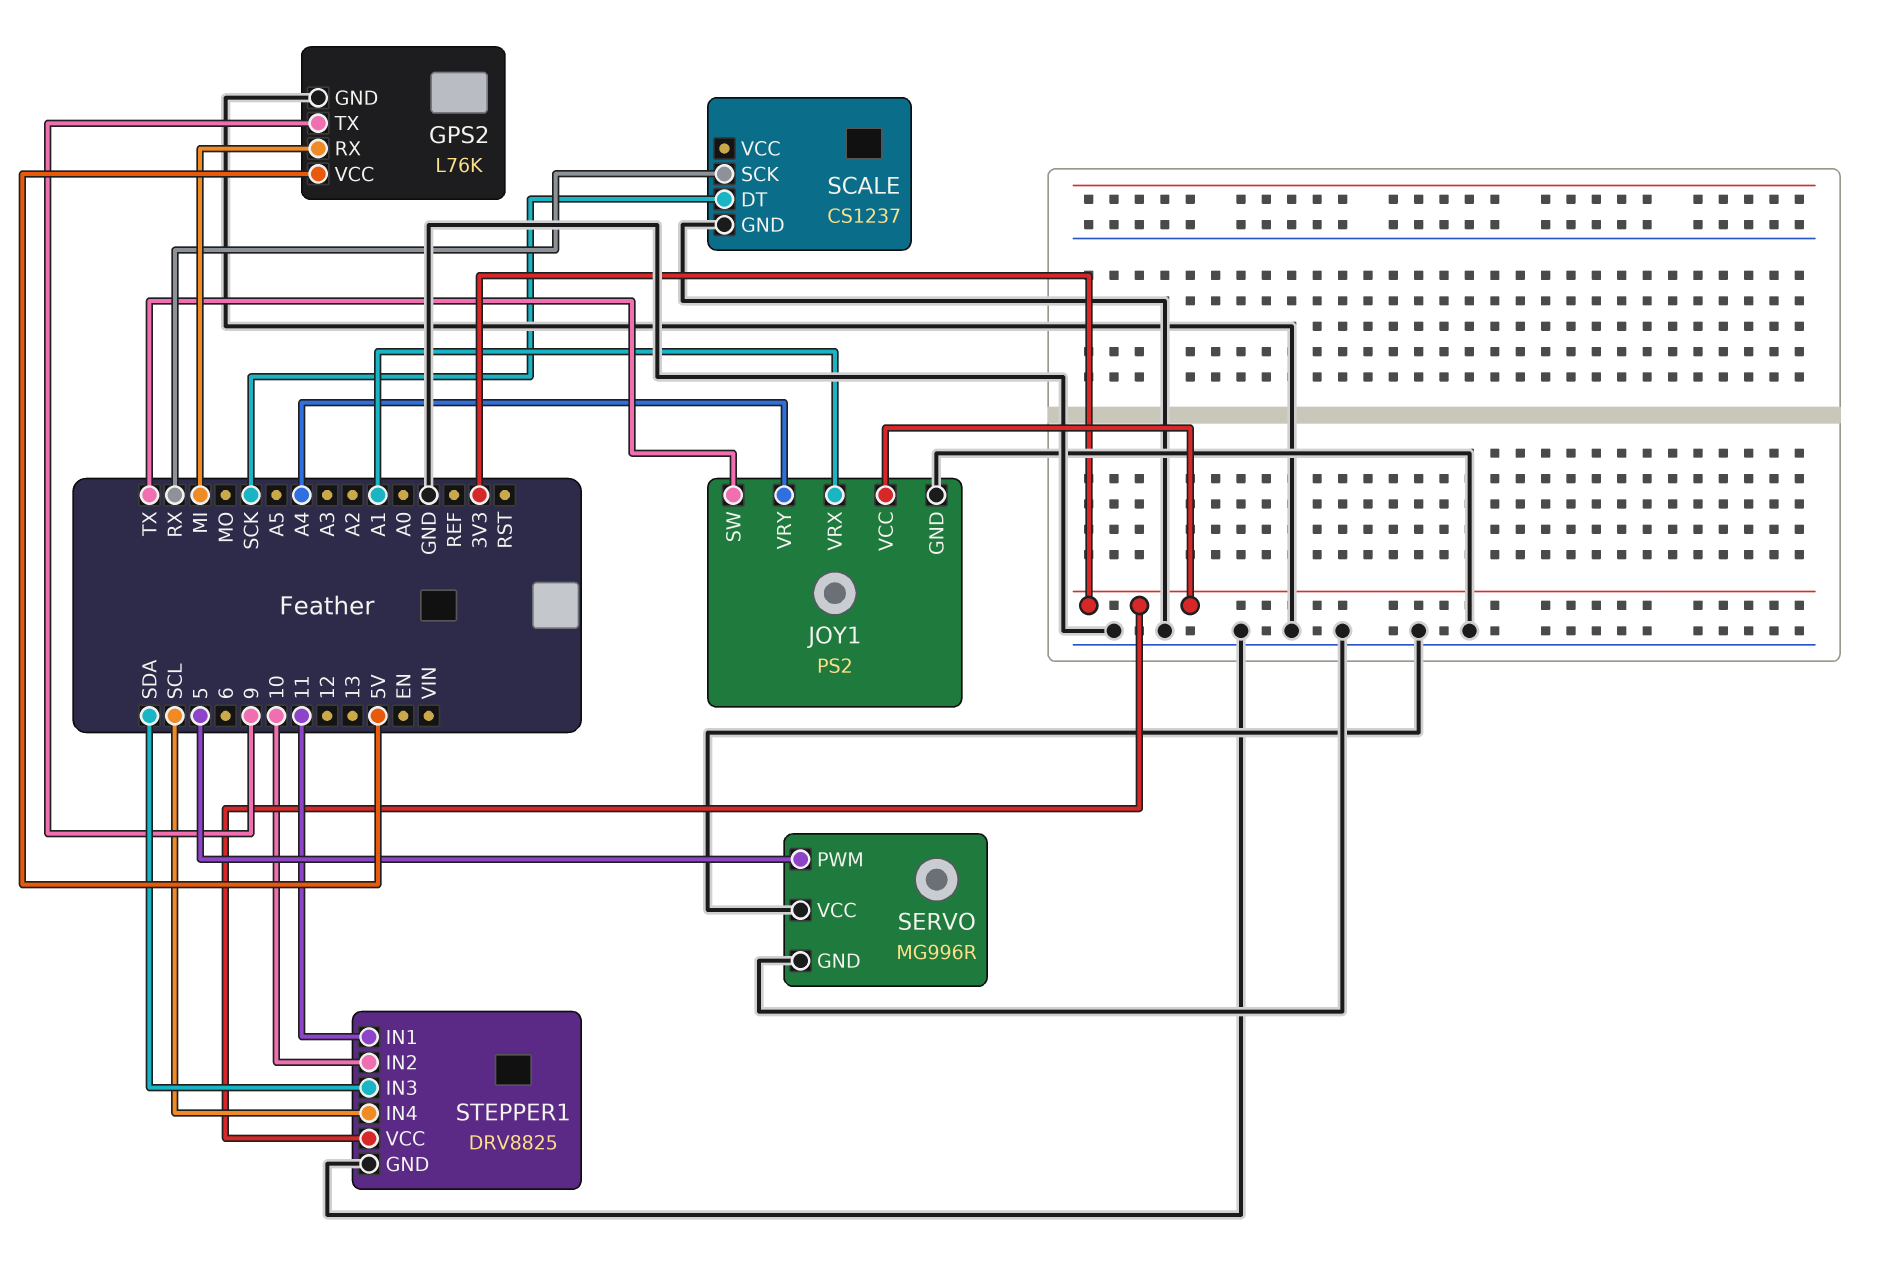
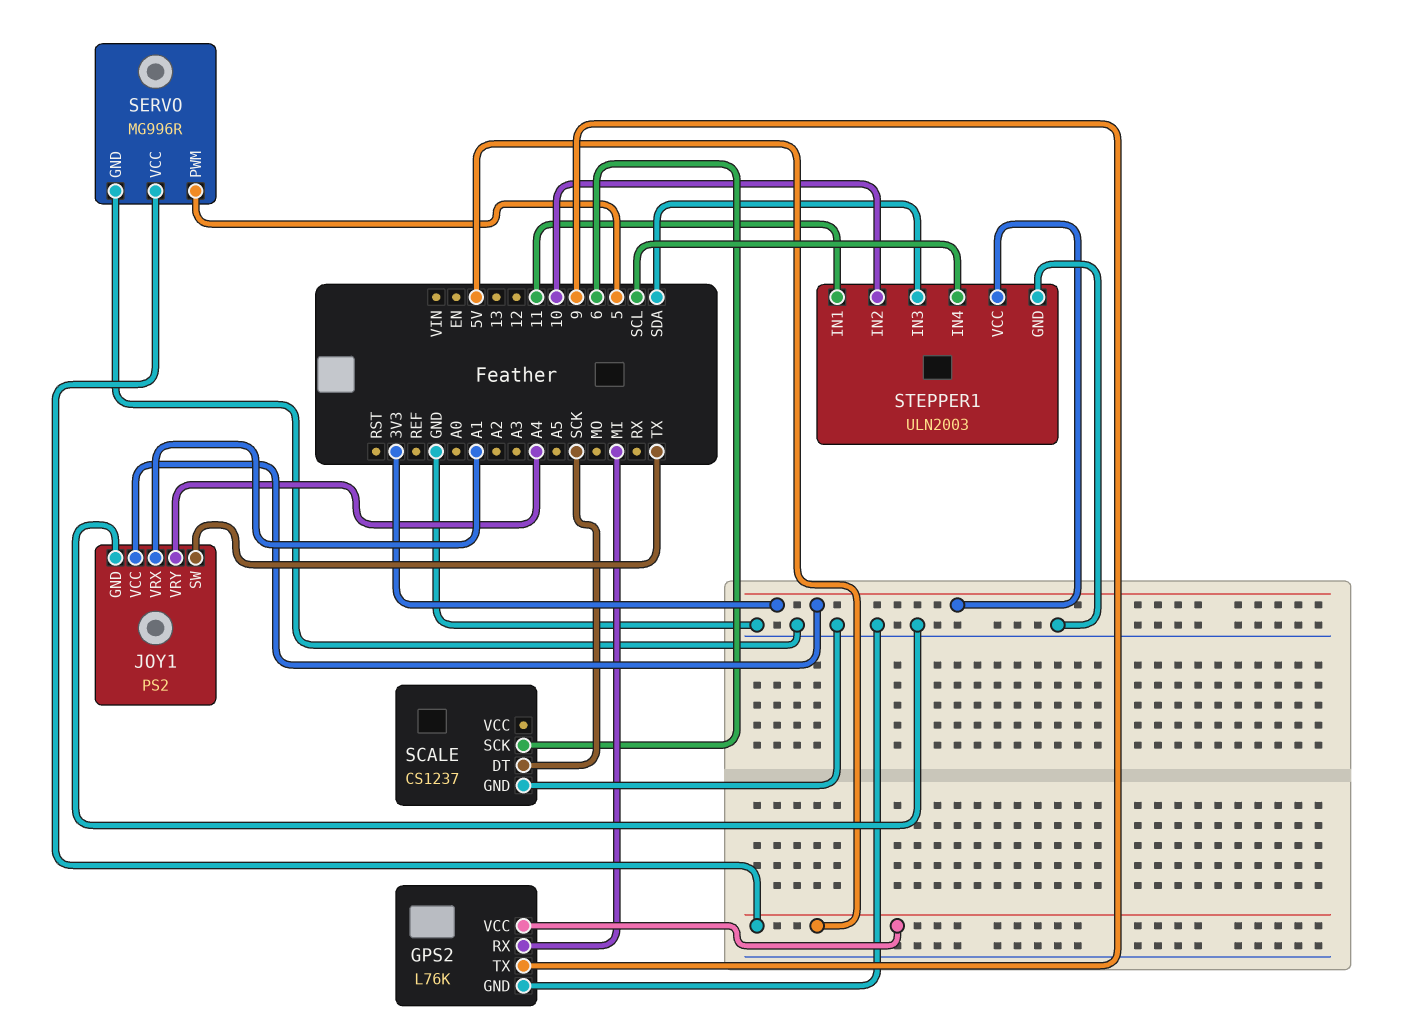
SCALE pin SCK: RX -> 6
SERVO pin VCC: GND -> 5V
STEPPER1: DRV8825 -> ULN2003

